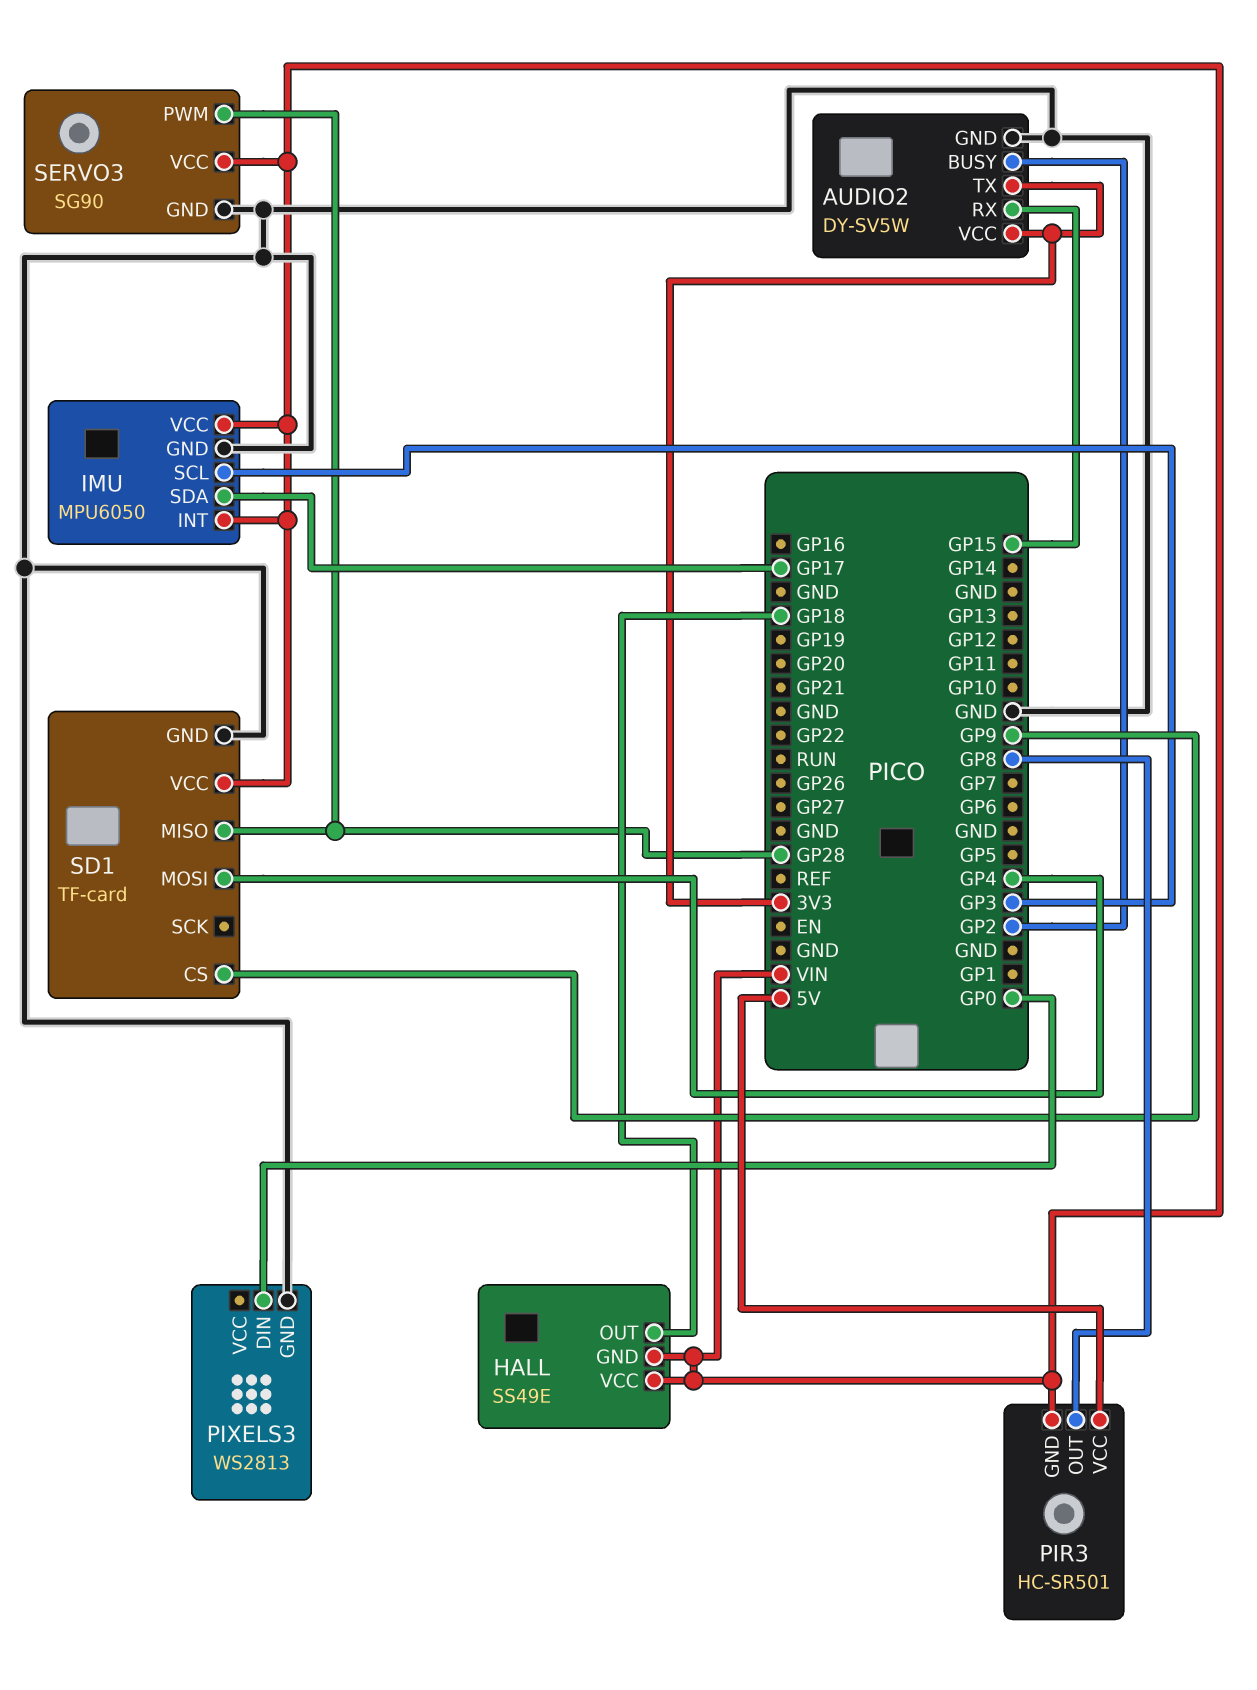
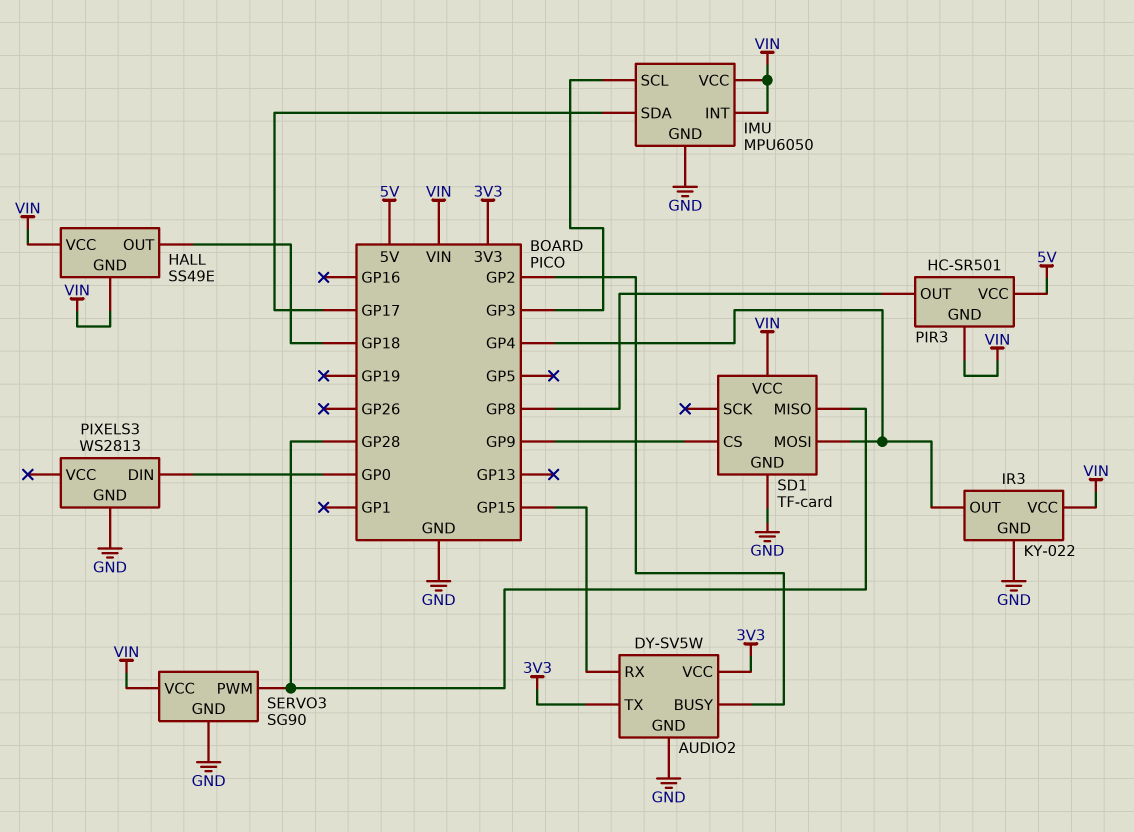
IR3: none -> KY-022
IR3 pin GND: none -> GND
IR3 pin OUT: none -> GP4
IR3 pin VCC: none -> VIN

